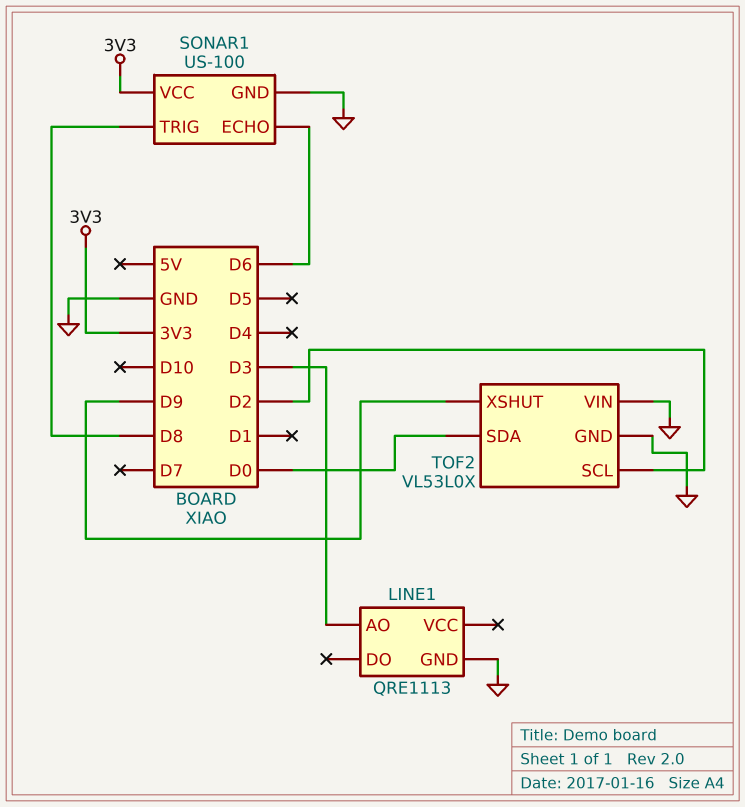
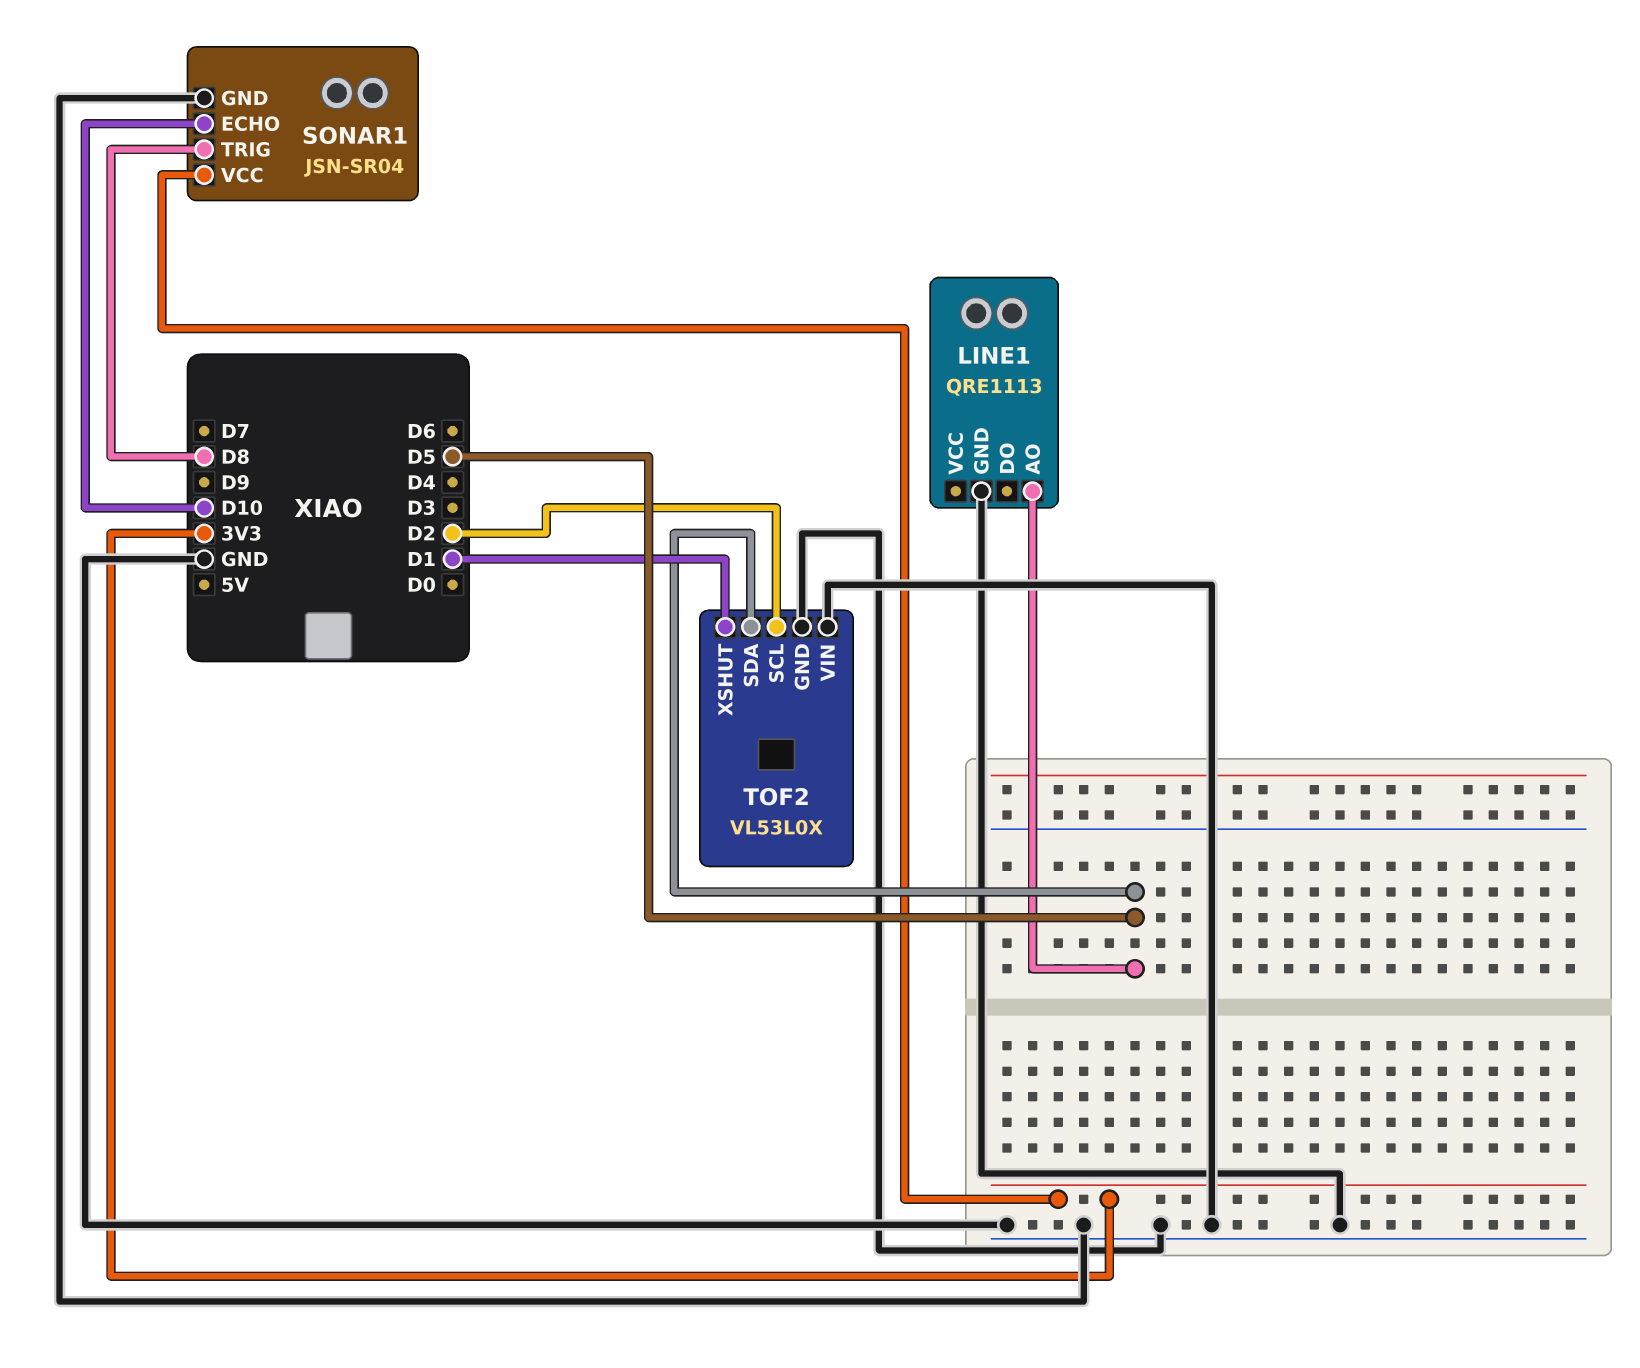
LINE1 pin AO: D3 -> D5
SONAR1: US-100 -> JSN-SR04
SONAR1 pin ECHO: D6 -> D10
TOF2 pin SDA: D0 -> D5
TOF2 pin XSHUT: D9 -> D1

